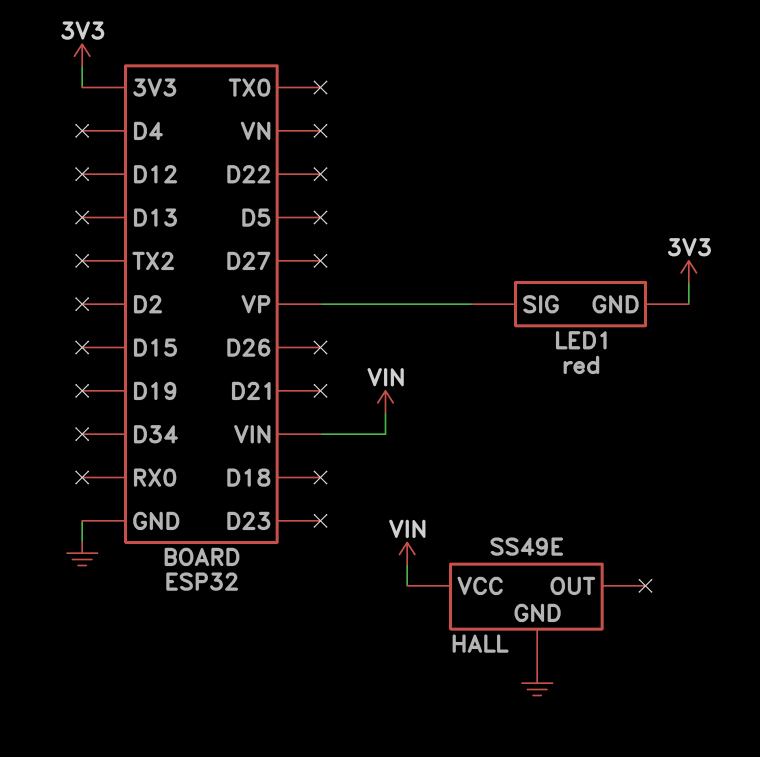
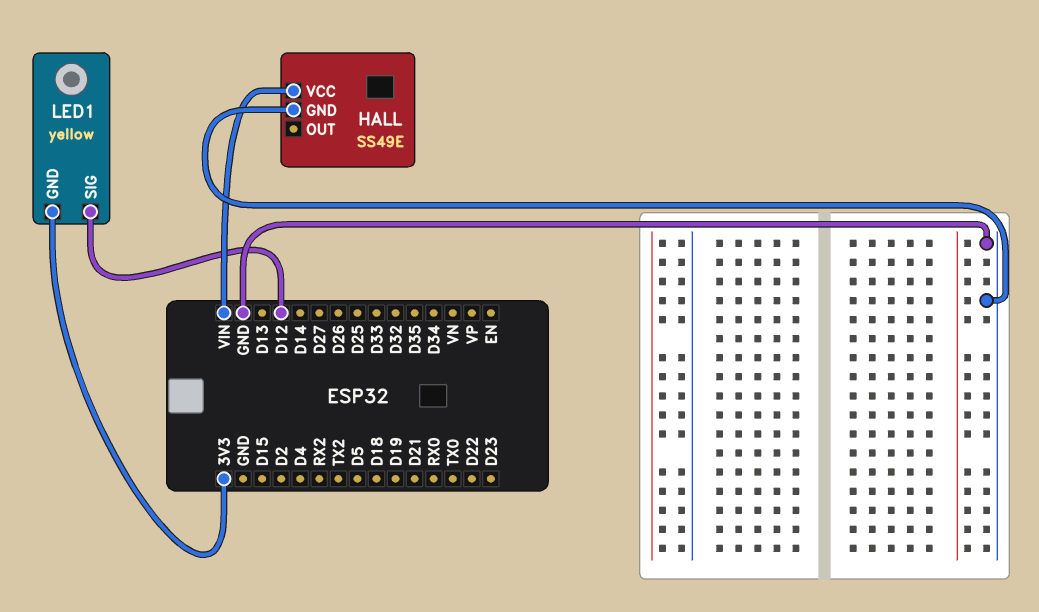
LED1: red -> yellow
LED1 pin SIG: VP -> D12

